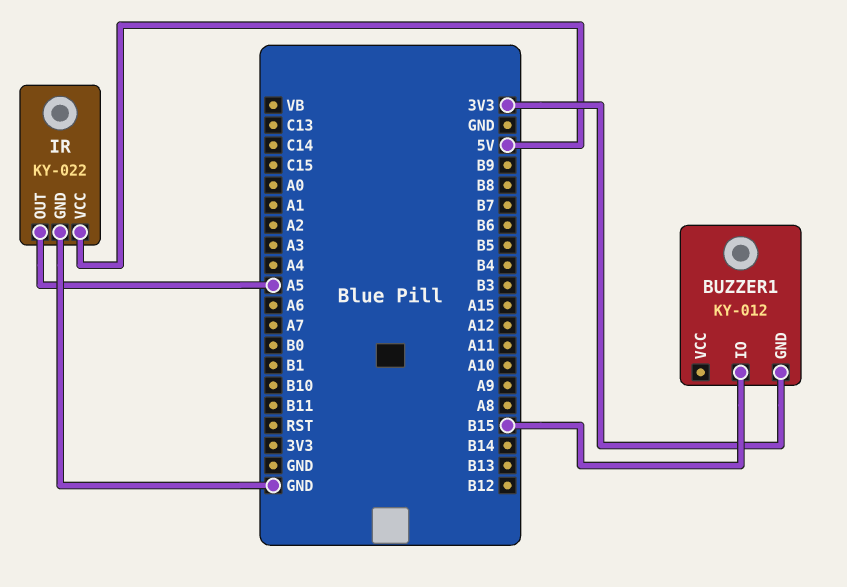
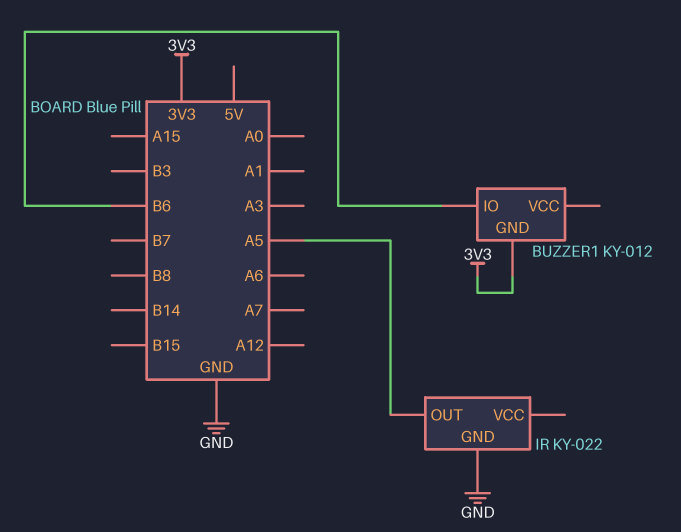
BUZZER1 pin IO: B15 -> B6
IR pin VCC: 5V -> none

